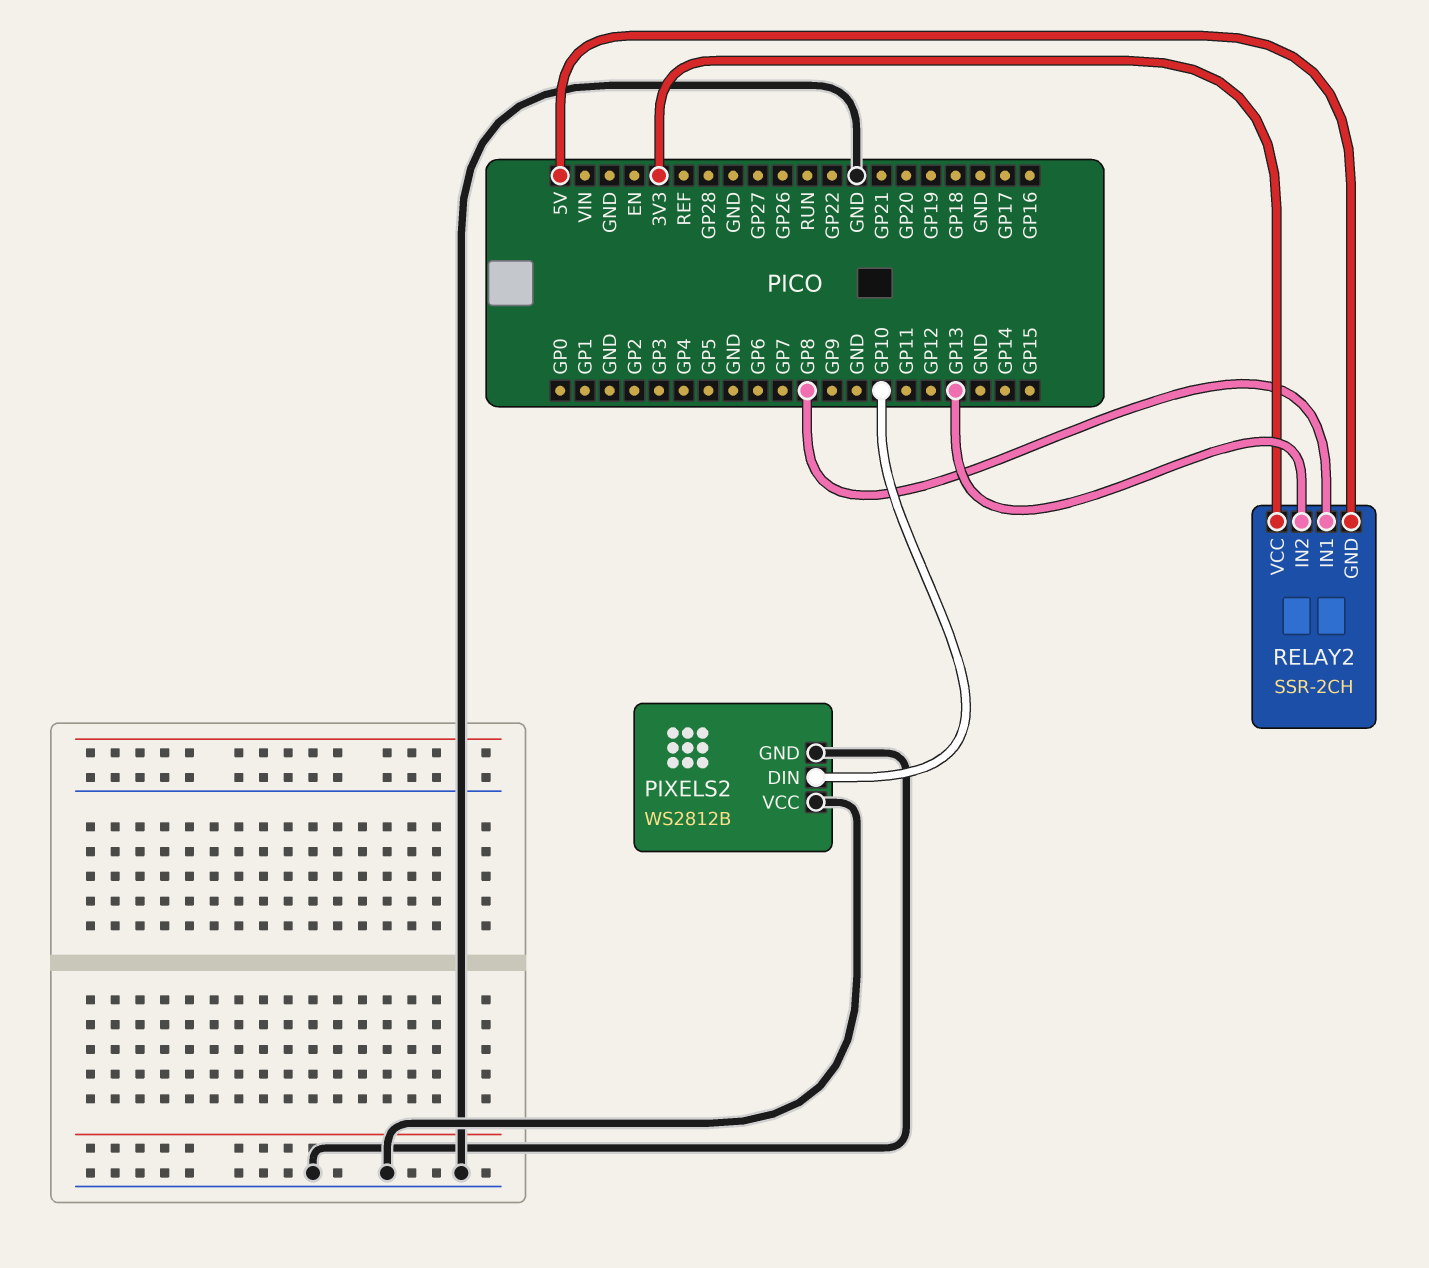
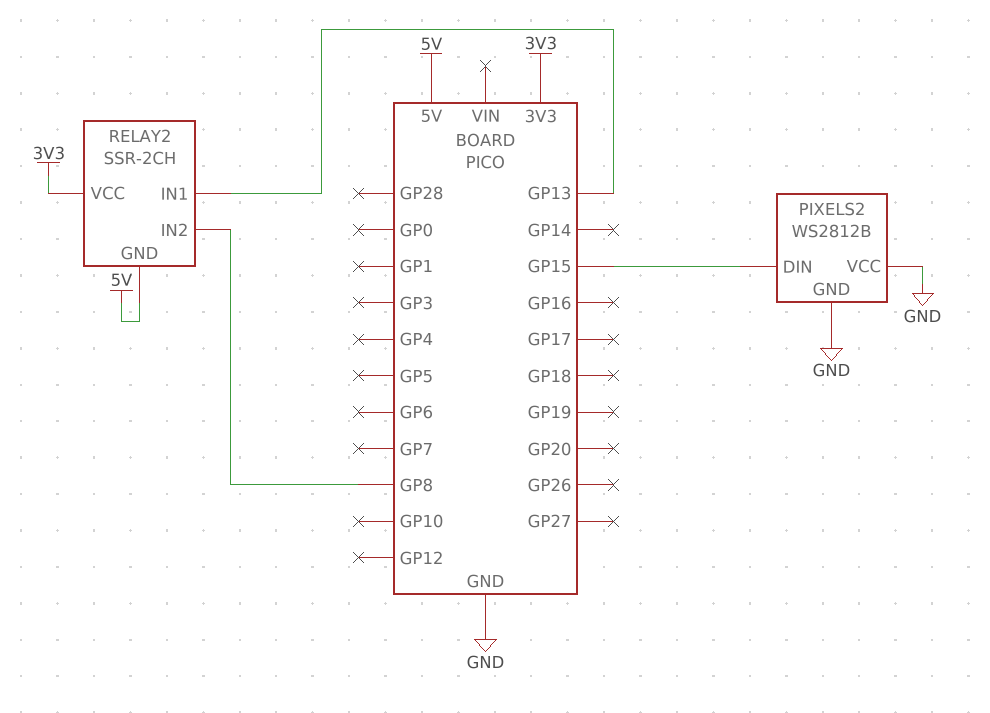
PIXELS2 pin DIN: GP10 -> GP15
RELAY2 pin IN1: GP8 -> GP13
RELAY2 pin IN2: GP13 -> GP8

